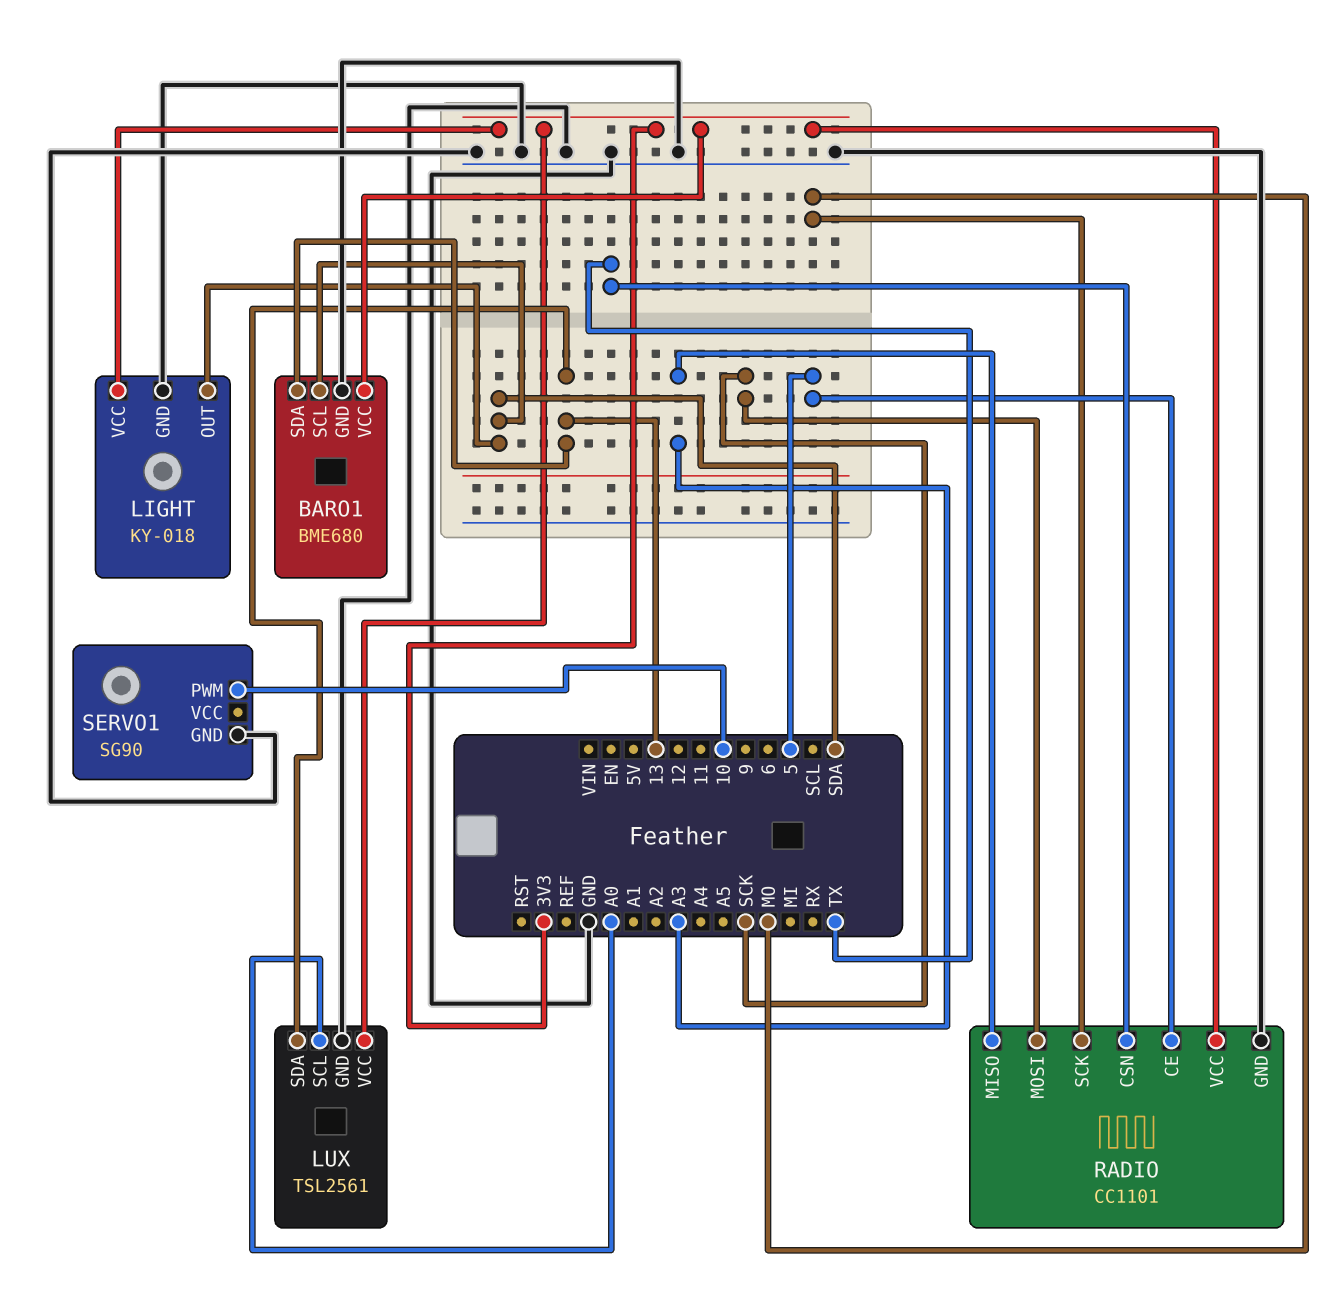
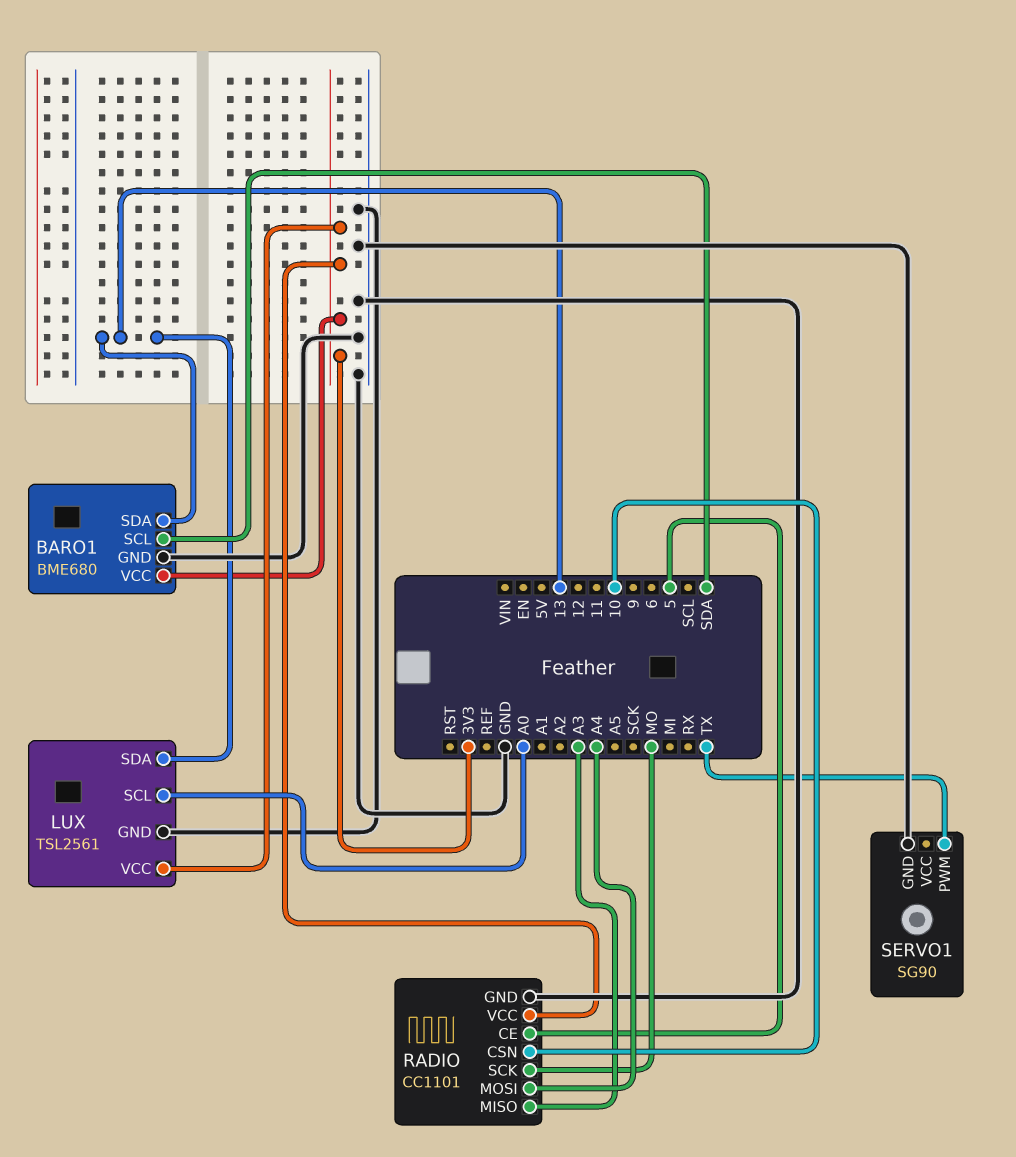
LIGHT: KY-018 -> none
LIGHT pin GND: GND -> none
LIGHT pin OUT: SDA -> none
LIGHT pin VCC: 3V3 -> none
RADIO pin CSN: TX -> 10
RADIO pin MOSI: SCK -> A4
SERVO1 pin PWM: 10 -> TX

